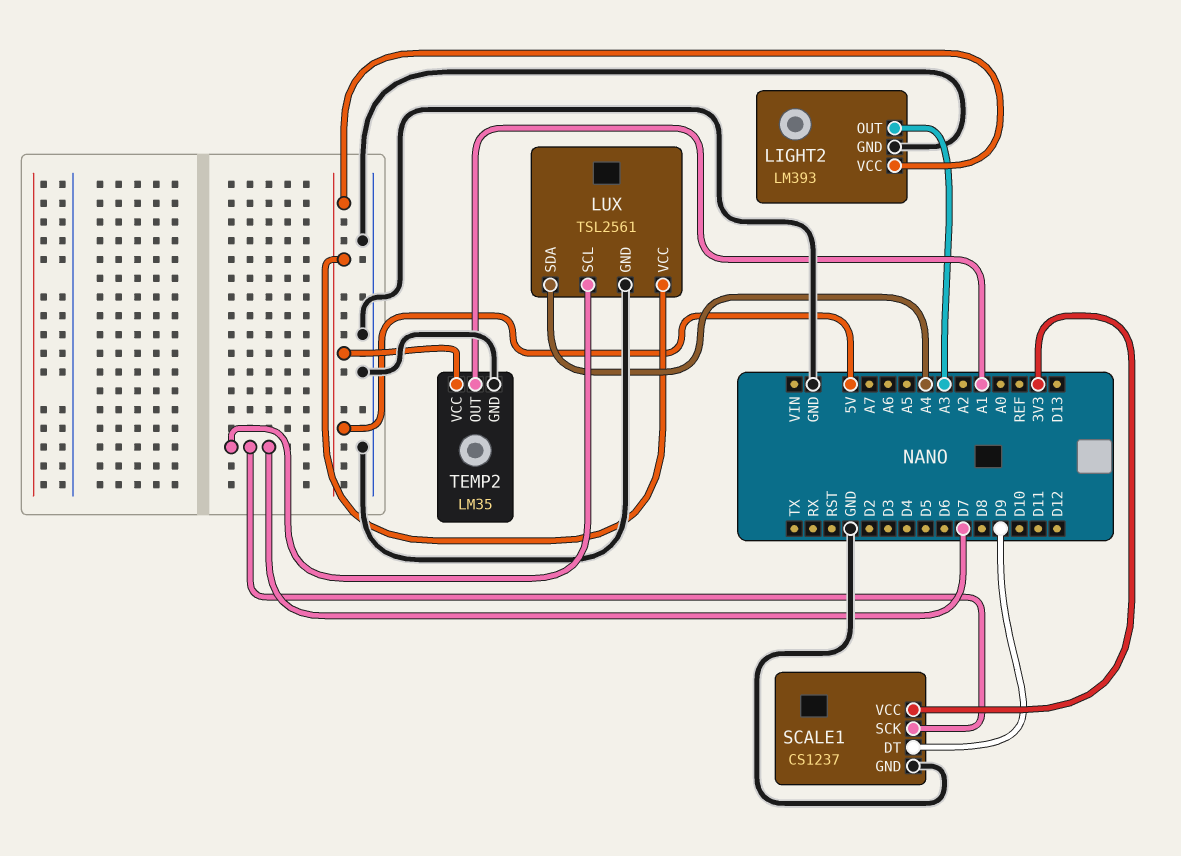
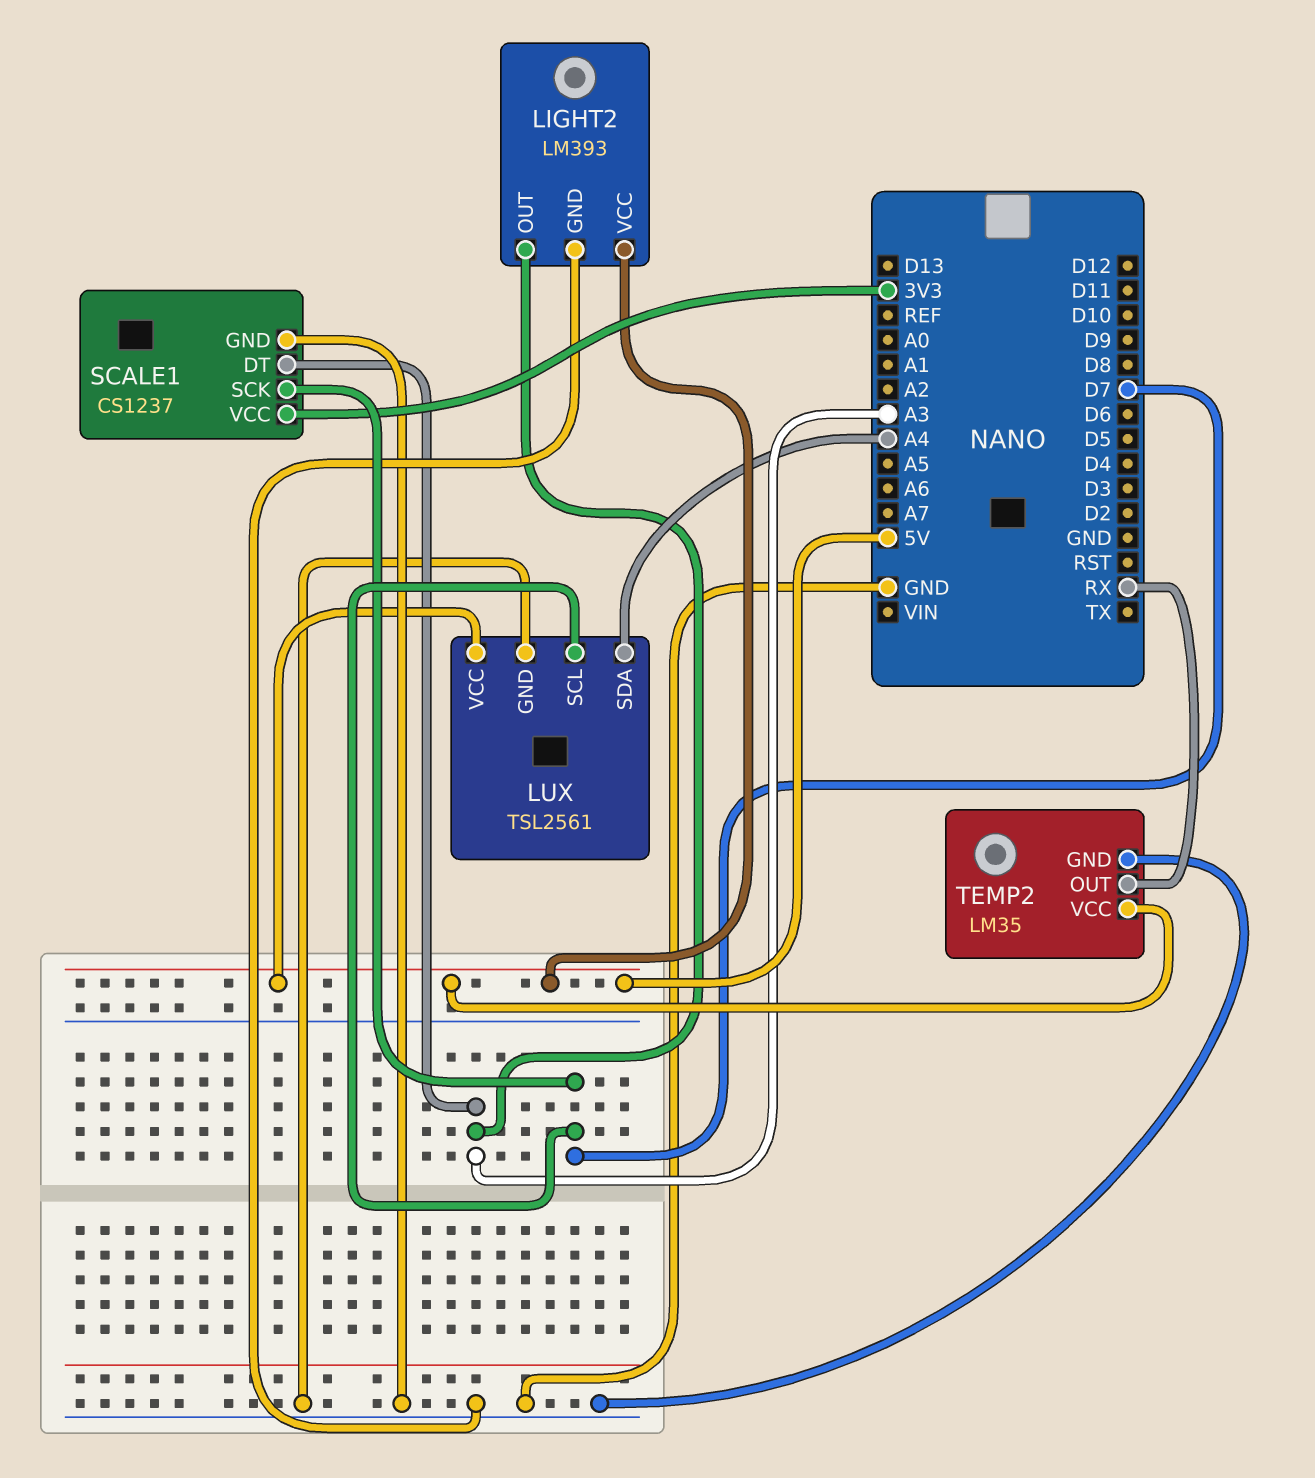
SCALE1 pin DT: D9 -> A3
TEMP2 pin OUT: A1 -> RX

